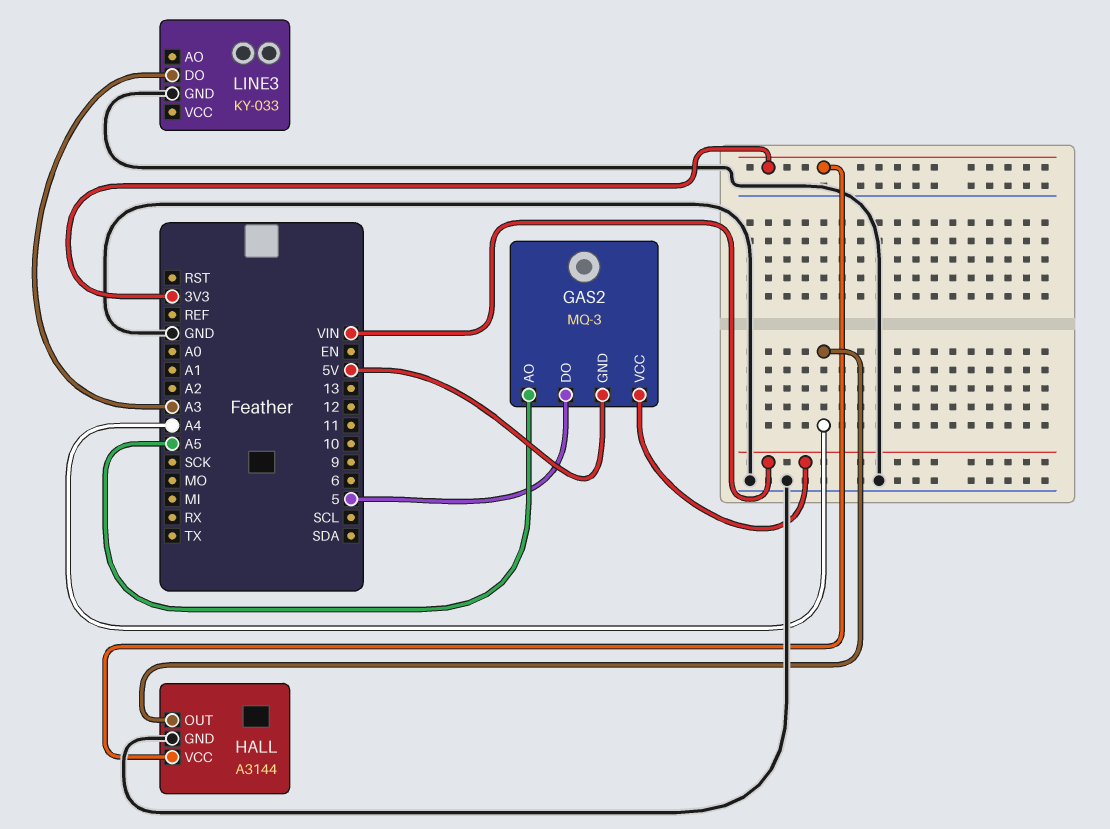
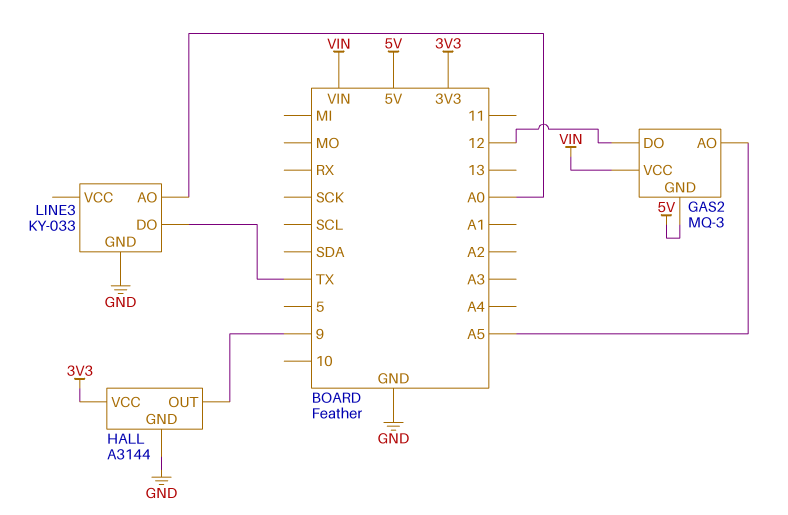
GAS2 pin DO: 5 -> 12
HALL pin OUT: A4 -> 9
LINE3 pin AO: none -> A0
LINE3 pin DO: A3 -> TX

